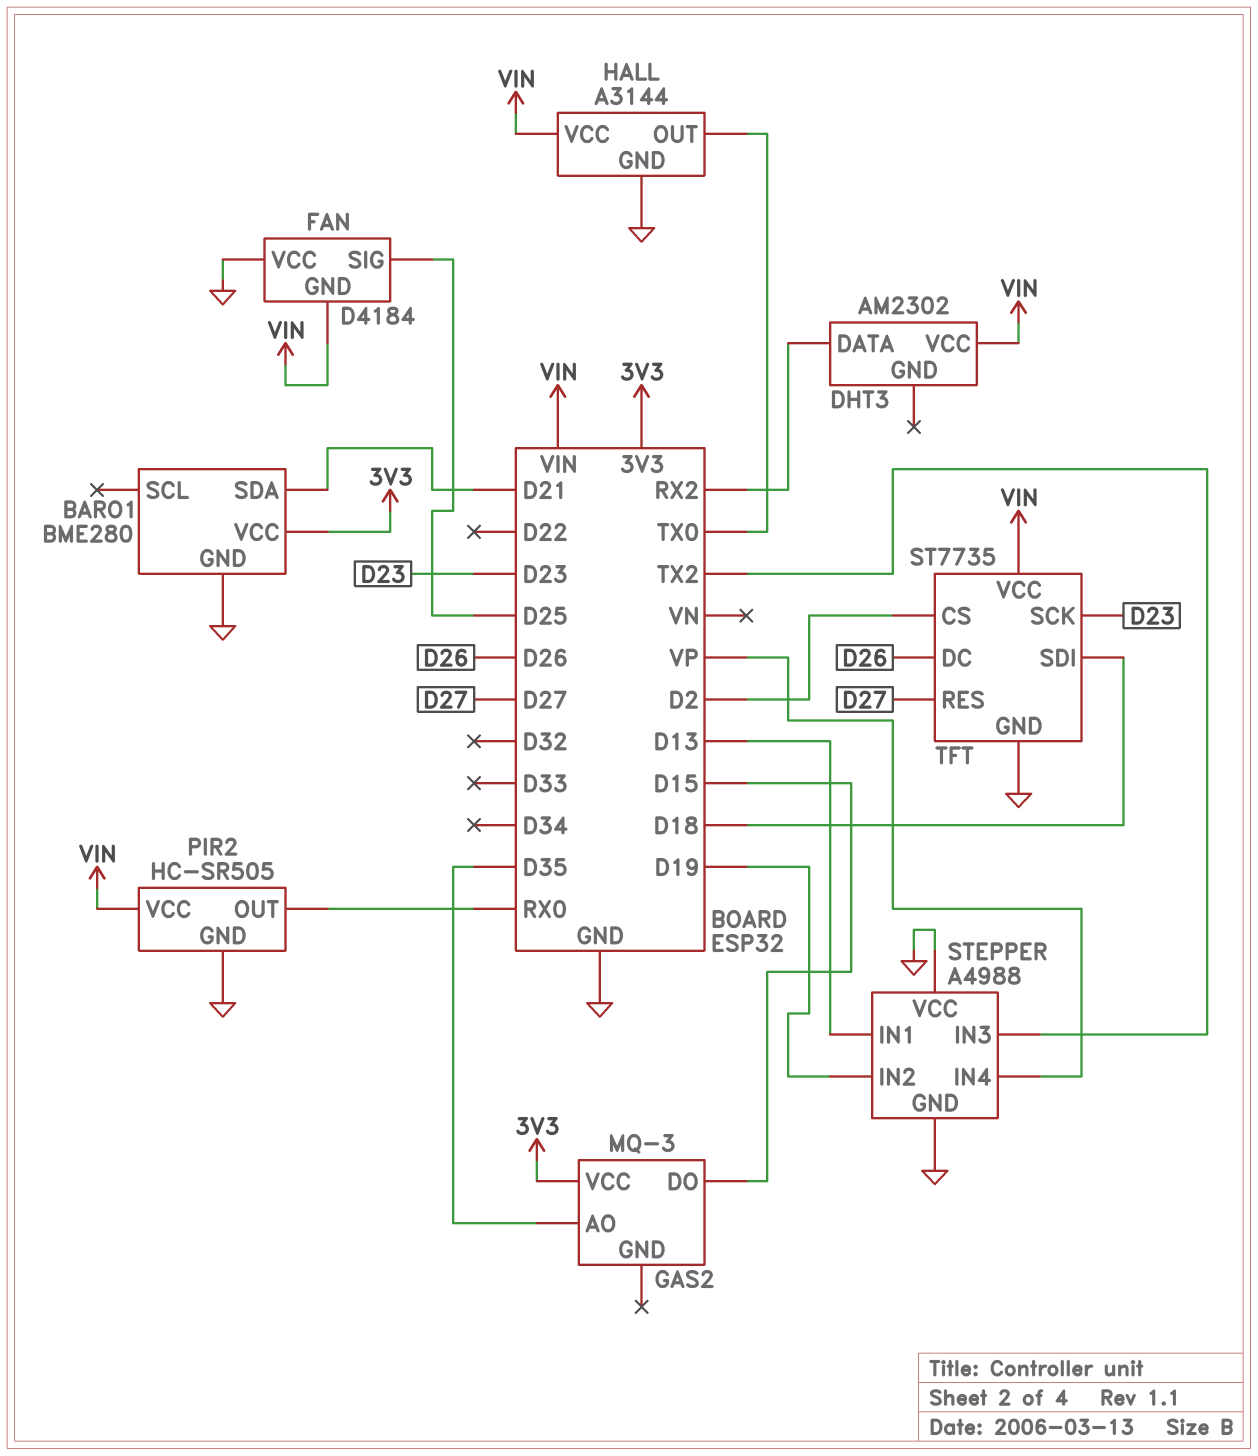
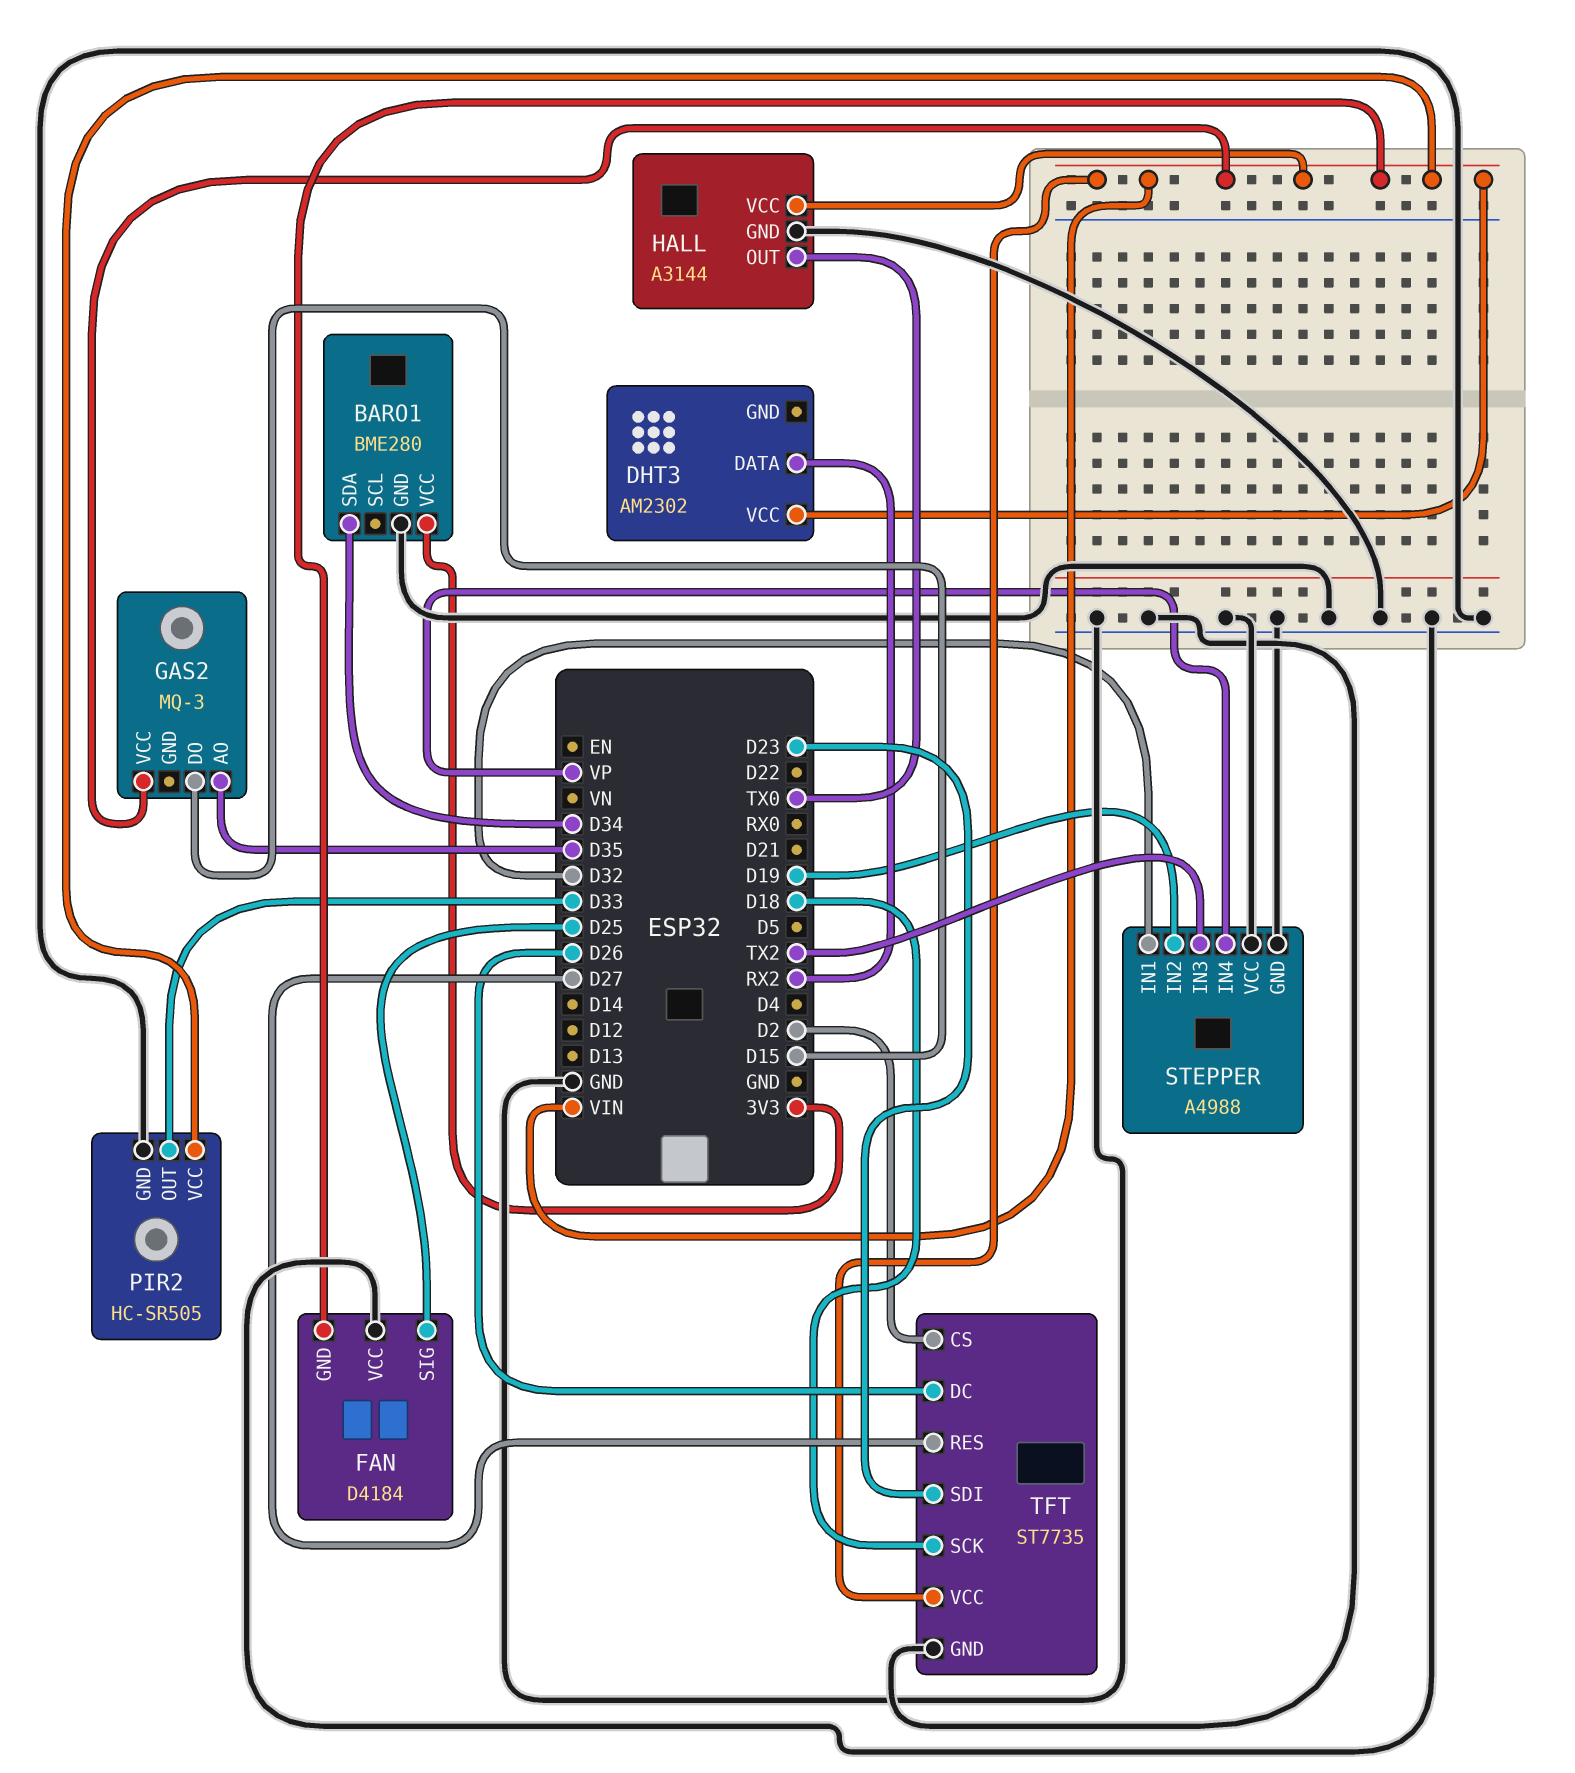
BARO1 pin SDA: D21 -> D34
GAS2 pin VCC: 3V3 -> VIN
PIR2 pin OUT: RX0 -> D33
STEPPER pin IN1: D13 -> D32
TFT pin SCK: D23 -> D18
TFT pin SDI: D18 -> D23

